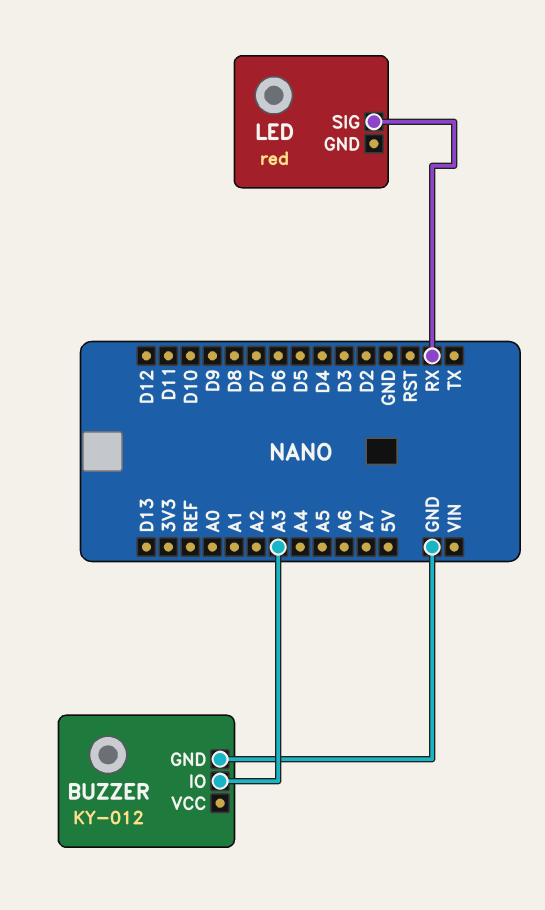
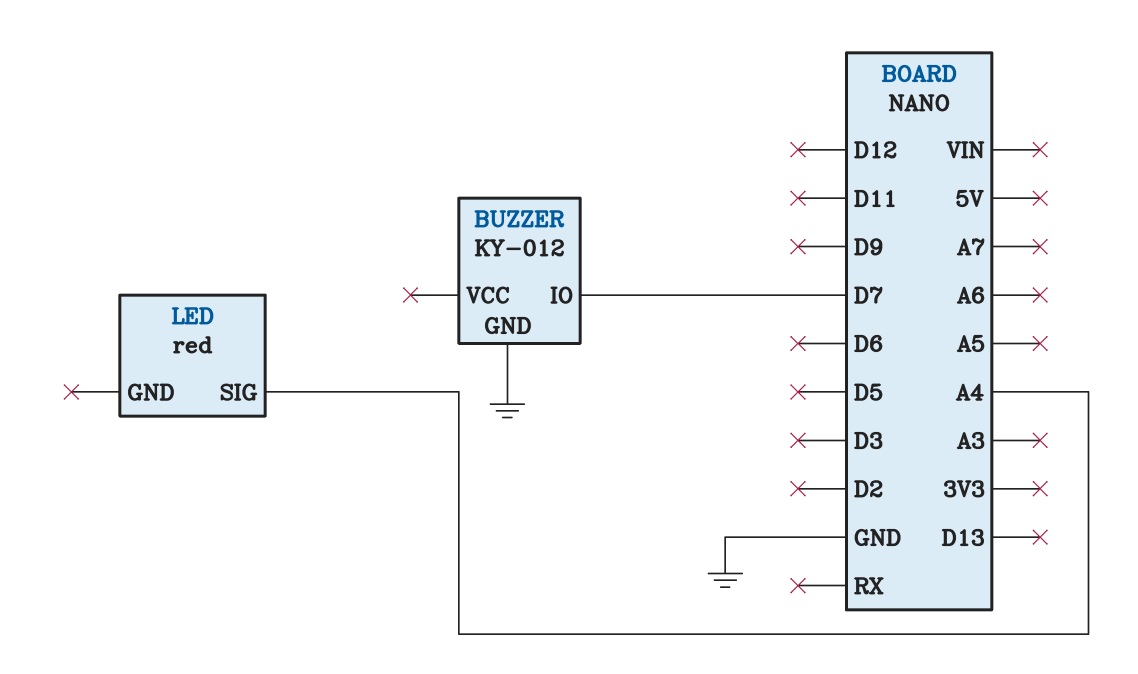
BUZZER pin IO: A3 -> D7
LED pin SIG: RX -> A4

